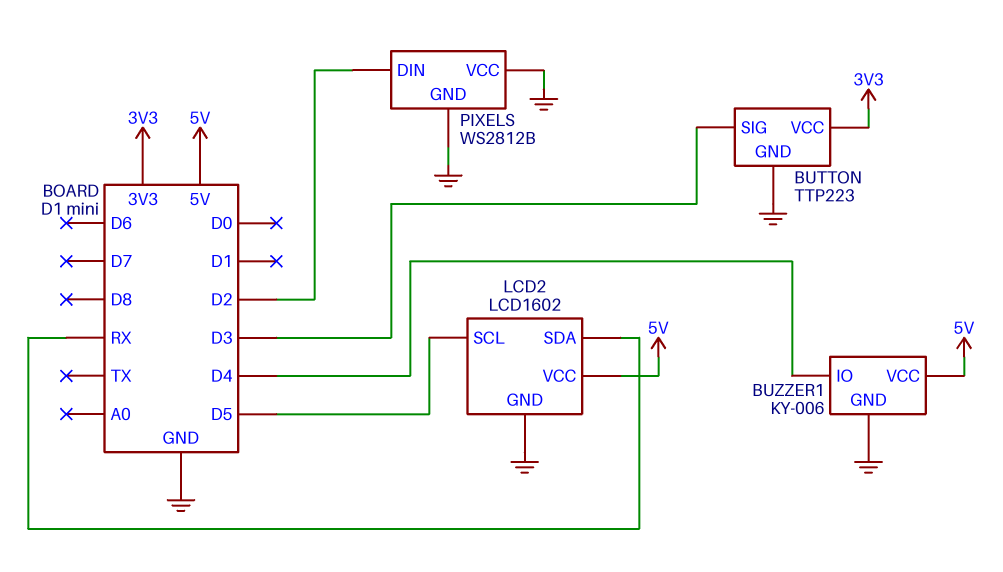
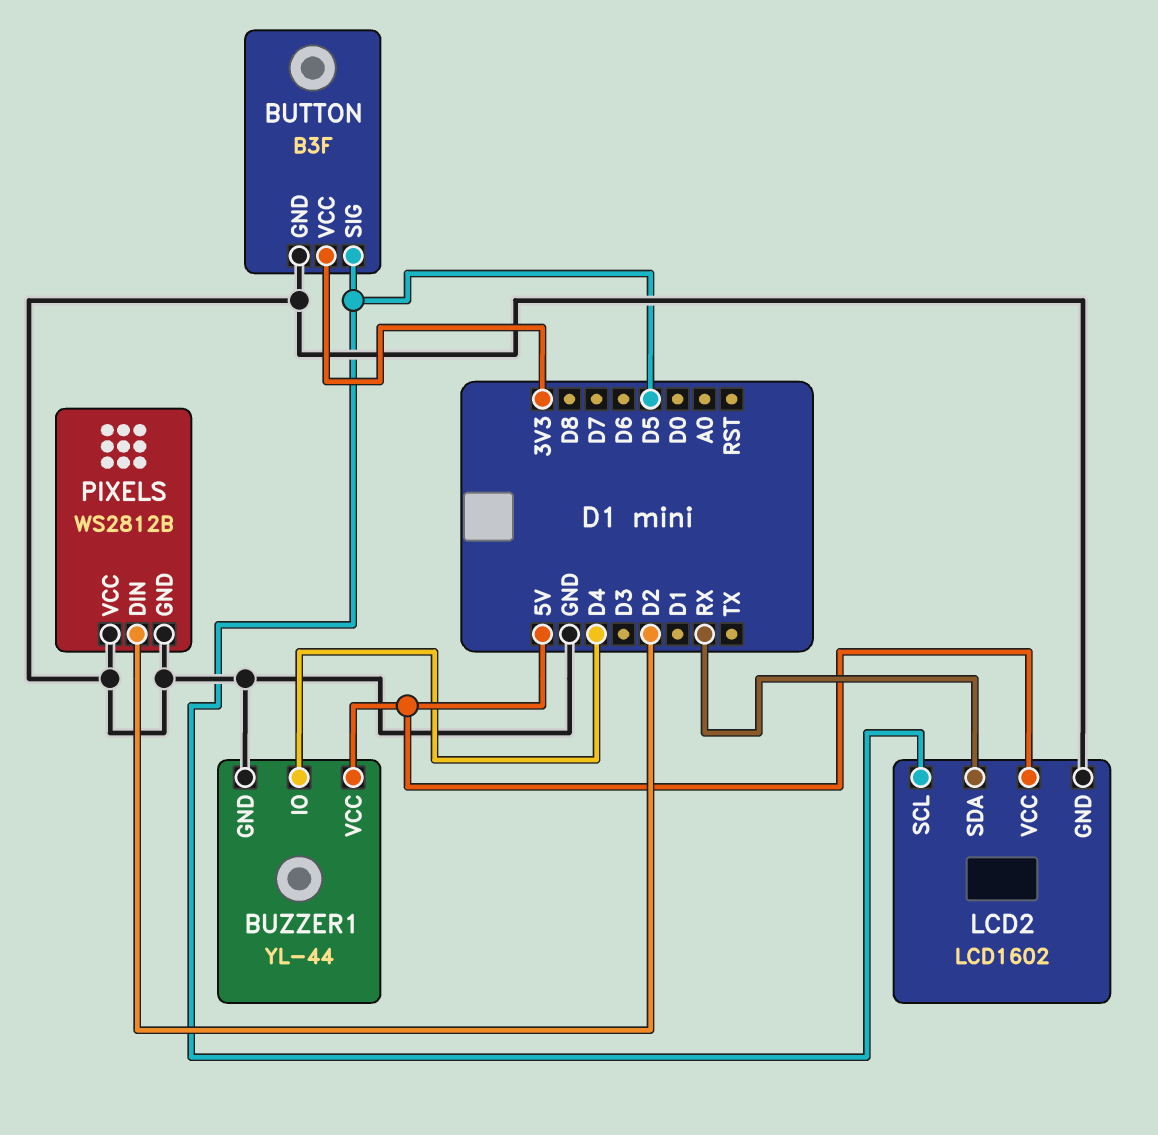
BUTTON: TTP223 -> B3F
BUTTON pin SIG: D3 -> D5
BUZZER1: KY-006 -> YL-44

